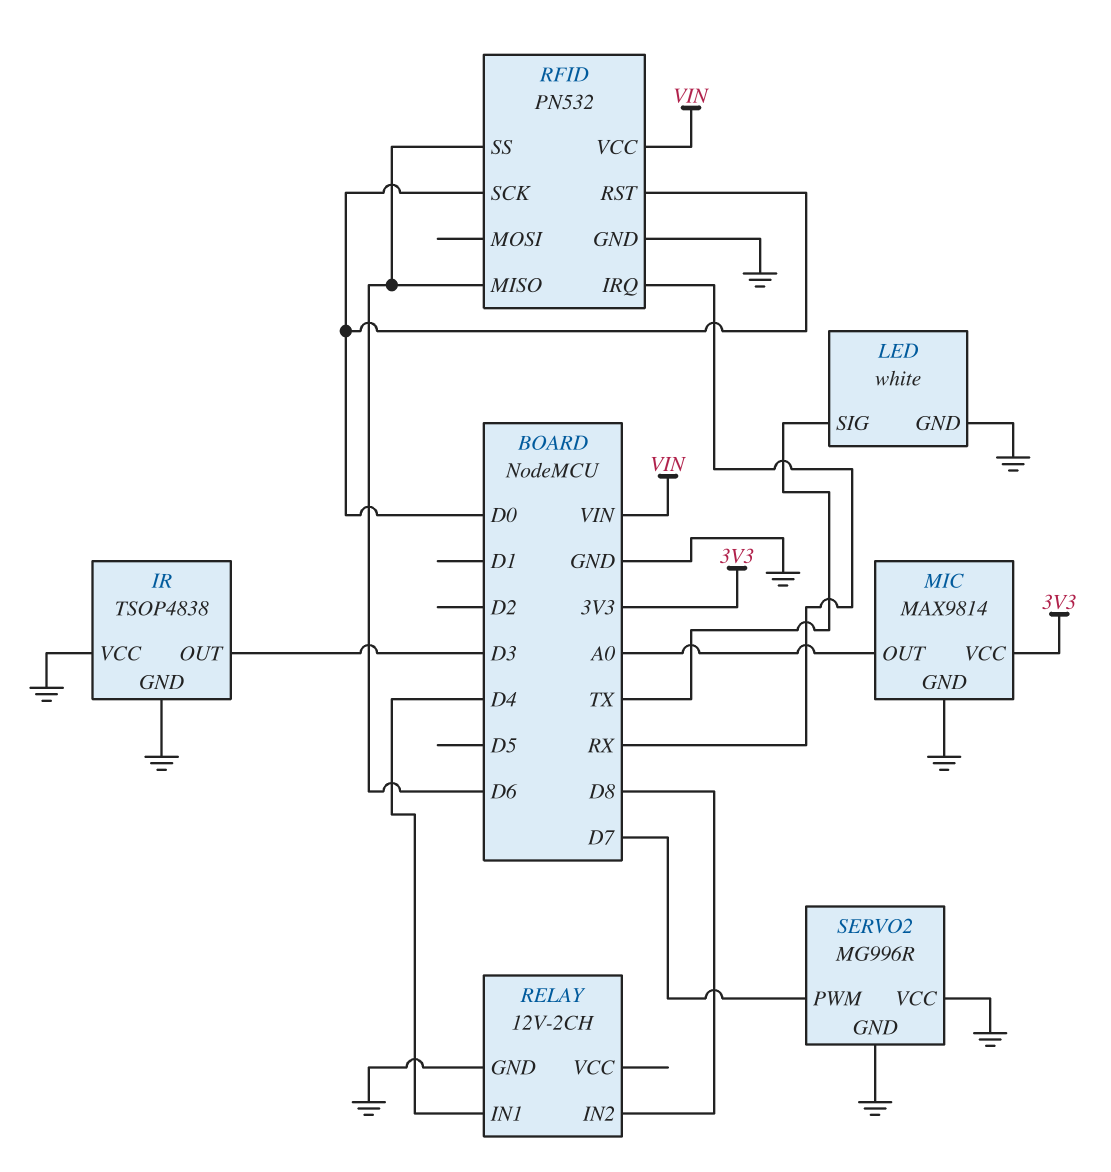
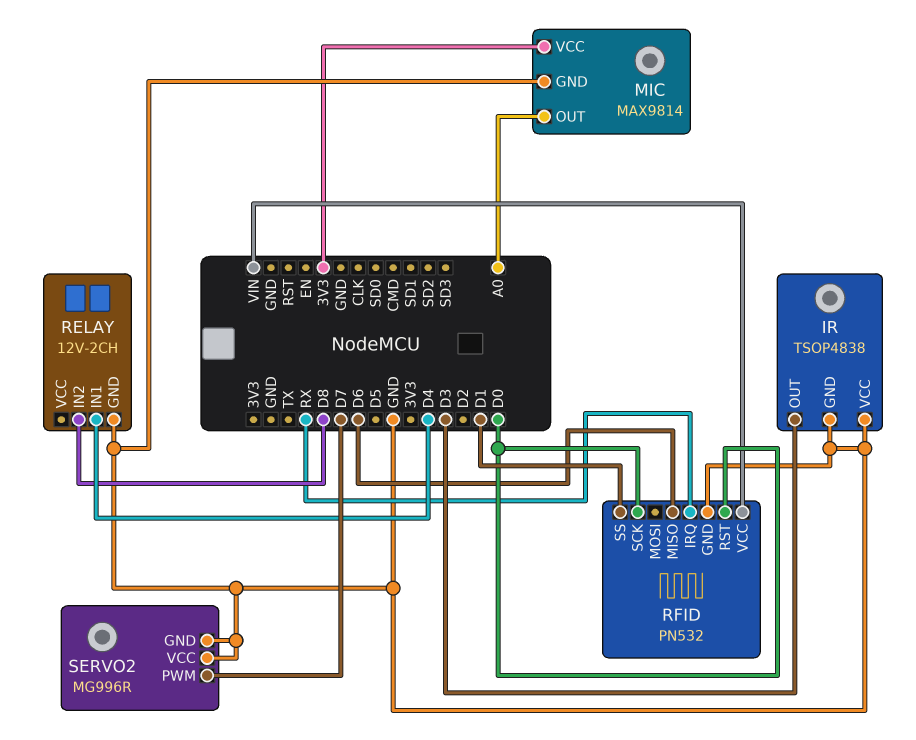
LED: white -> none
LED pin GND: GND -> none
LED pin SIG: TX -> none
RFID pin SS: D6 -> D1

